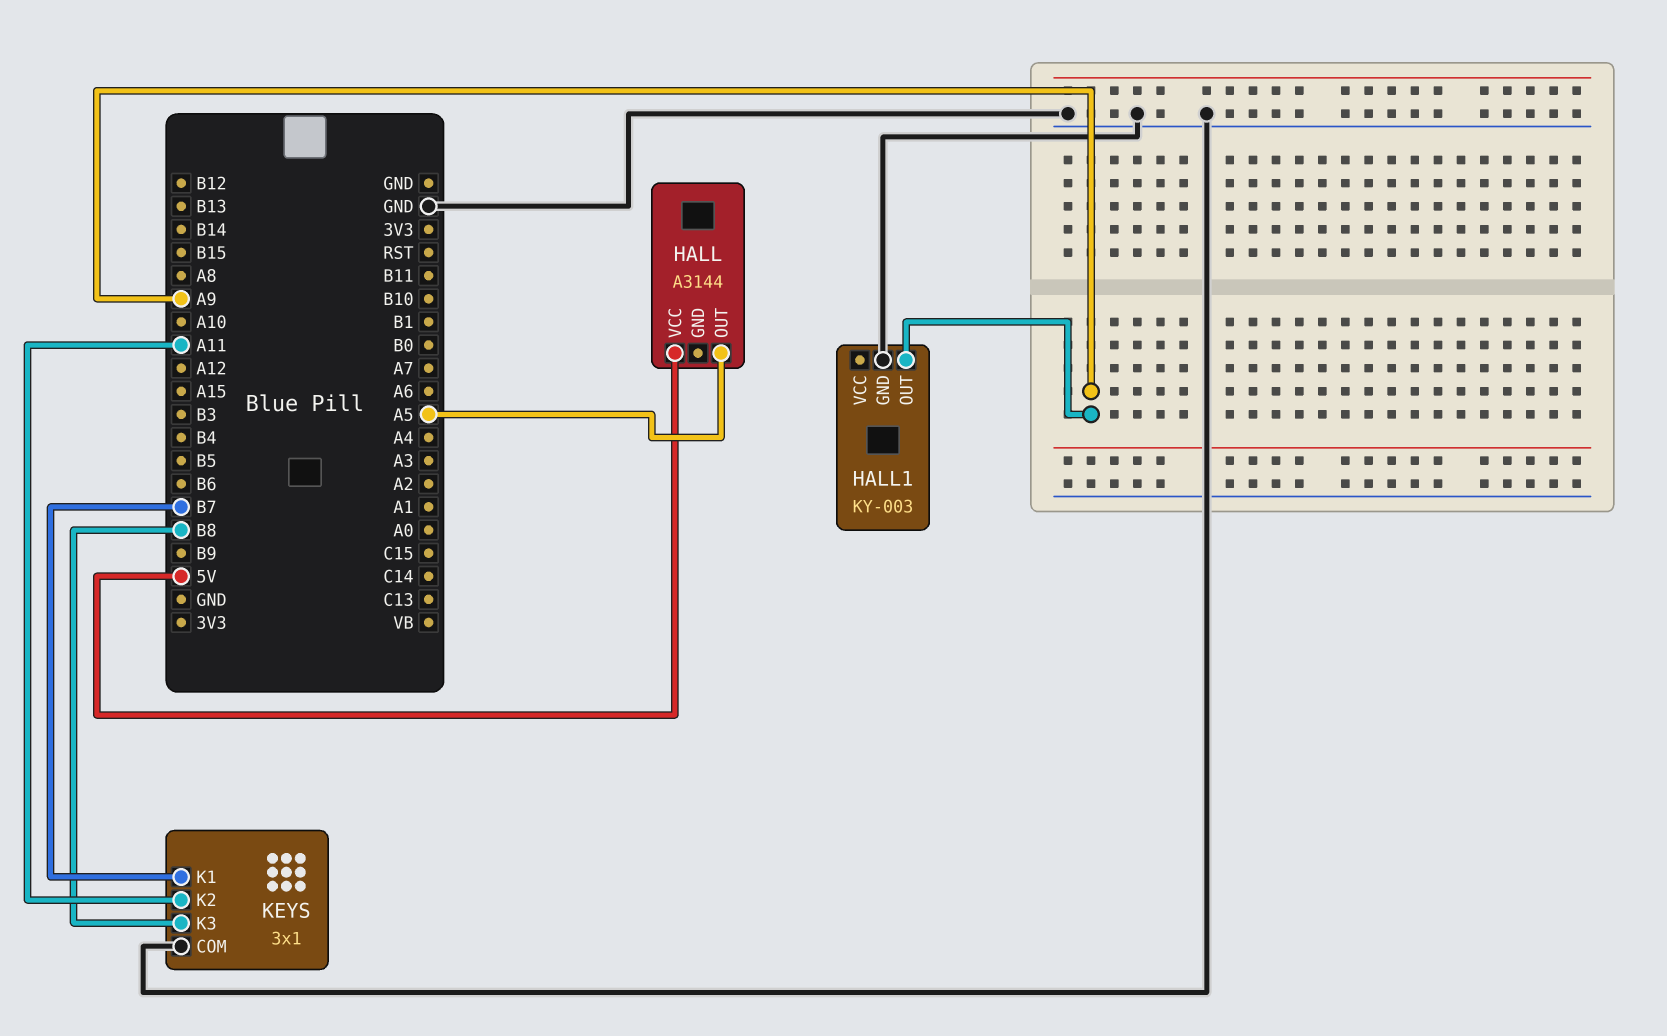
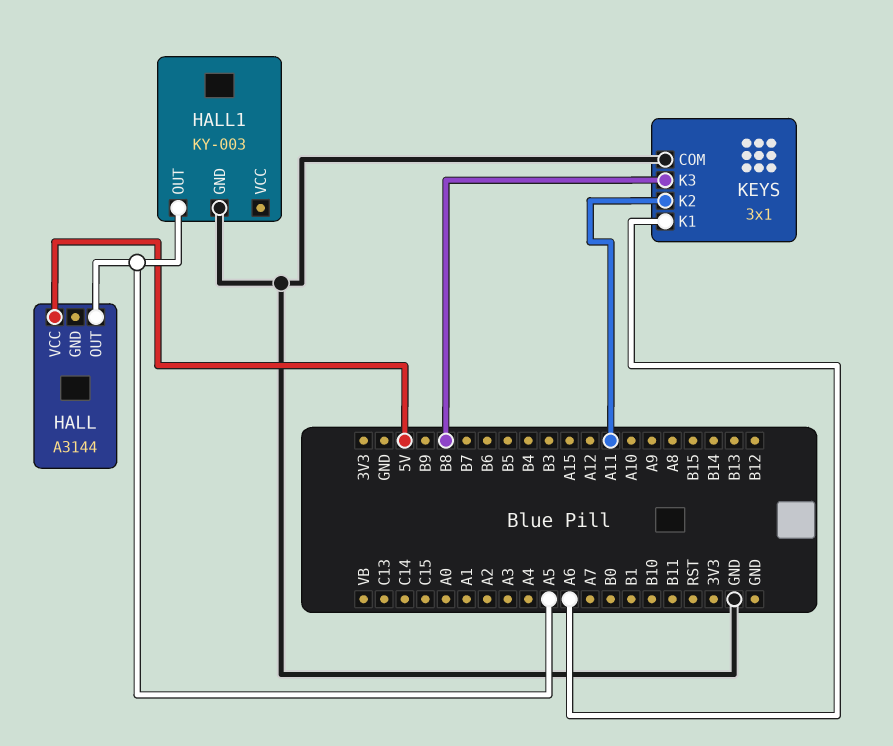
HALL1 pin OUT: A9 -> A5
KEYS pin K1: B7 -> A6

